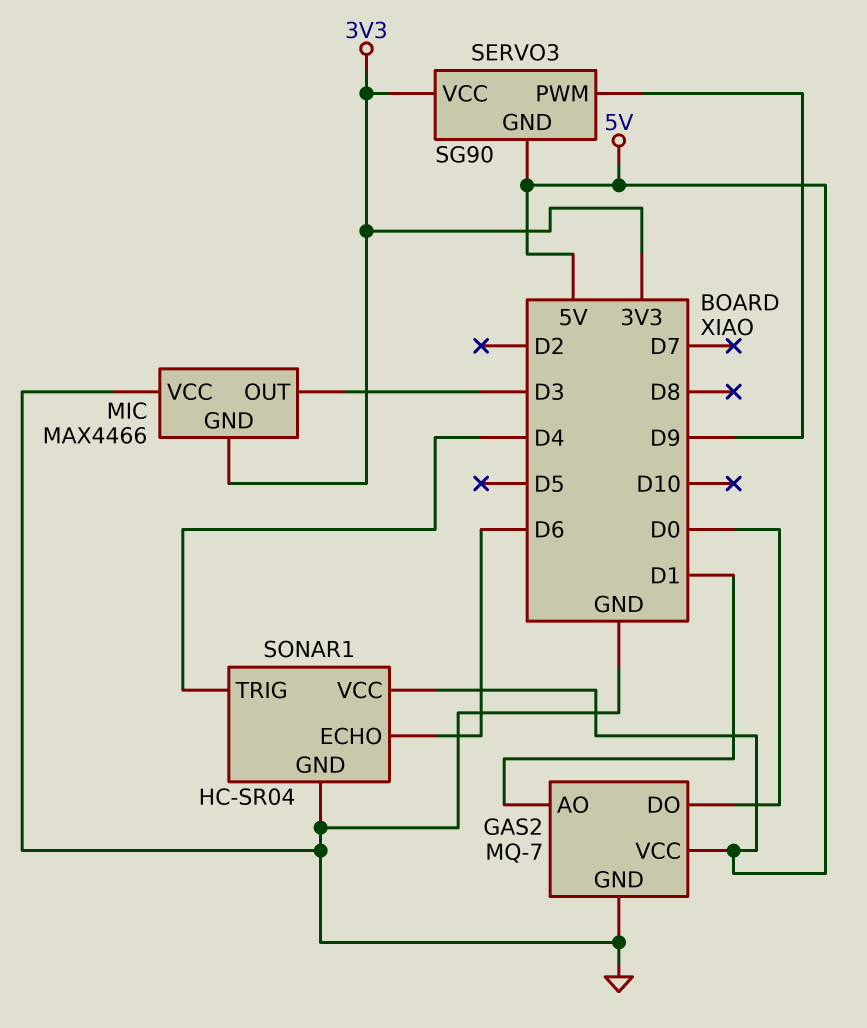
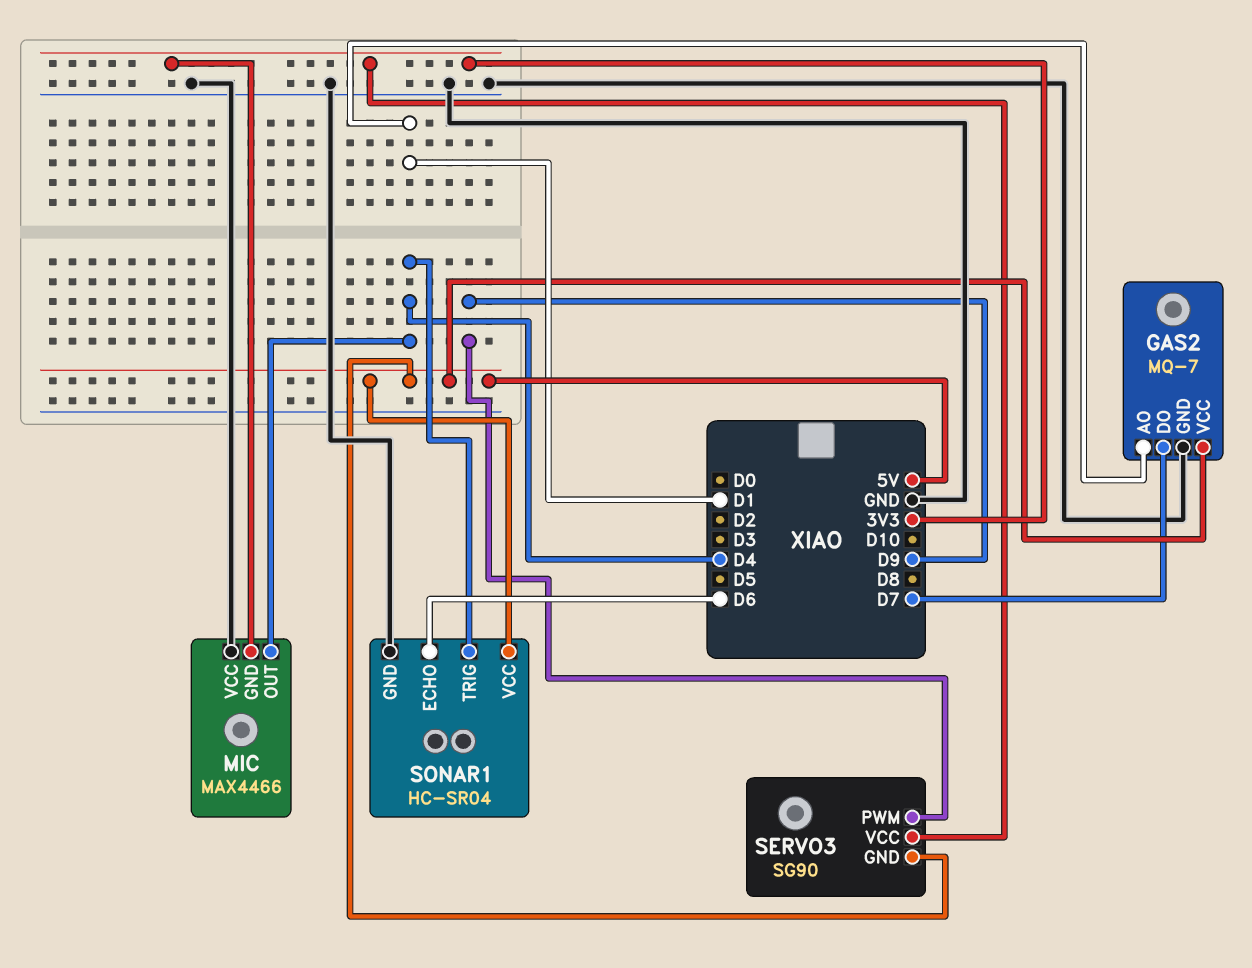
GAS2 pin DO: D0 -> D7
MIC pin OUT: D3 -> D4

